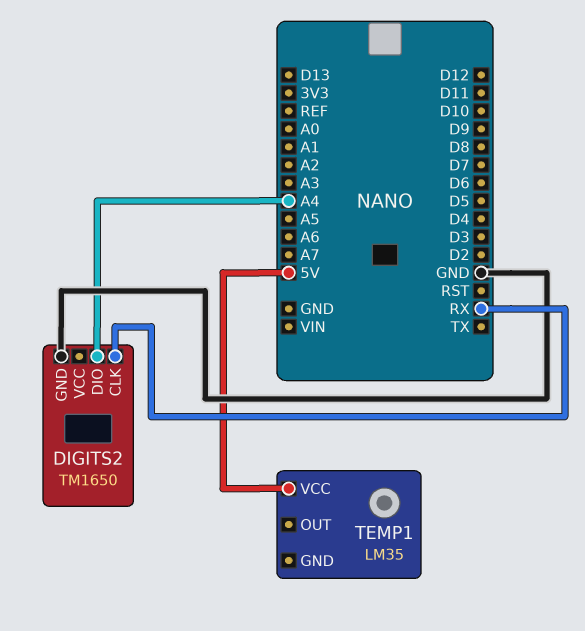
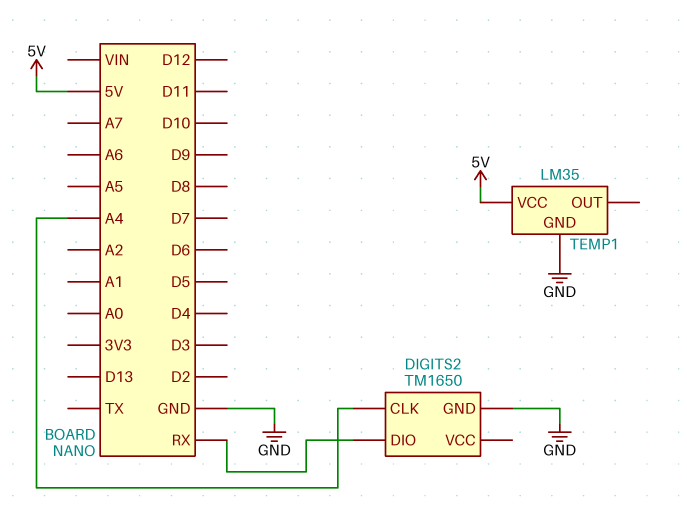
DIGITS2 pin CLK: RX -> A4
DIGITS2 pin DIO: A4 -> RX
TEMP1 pin GND: none -> GND

